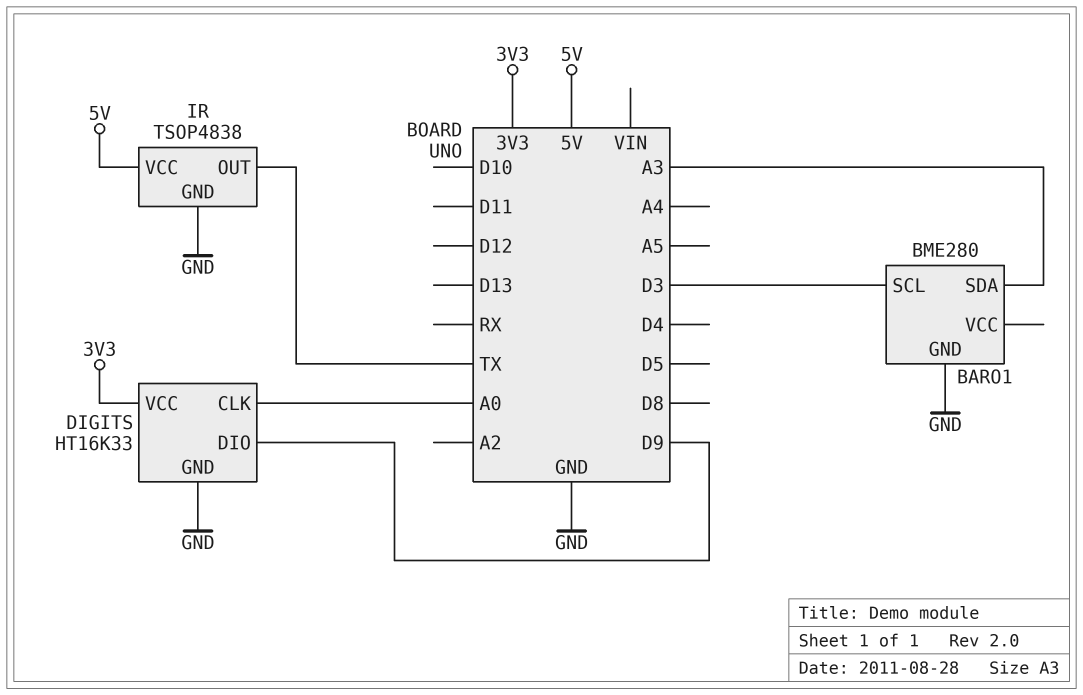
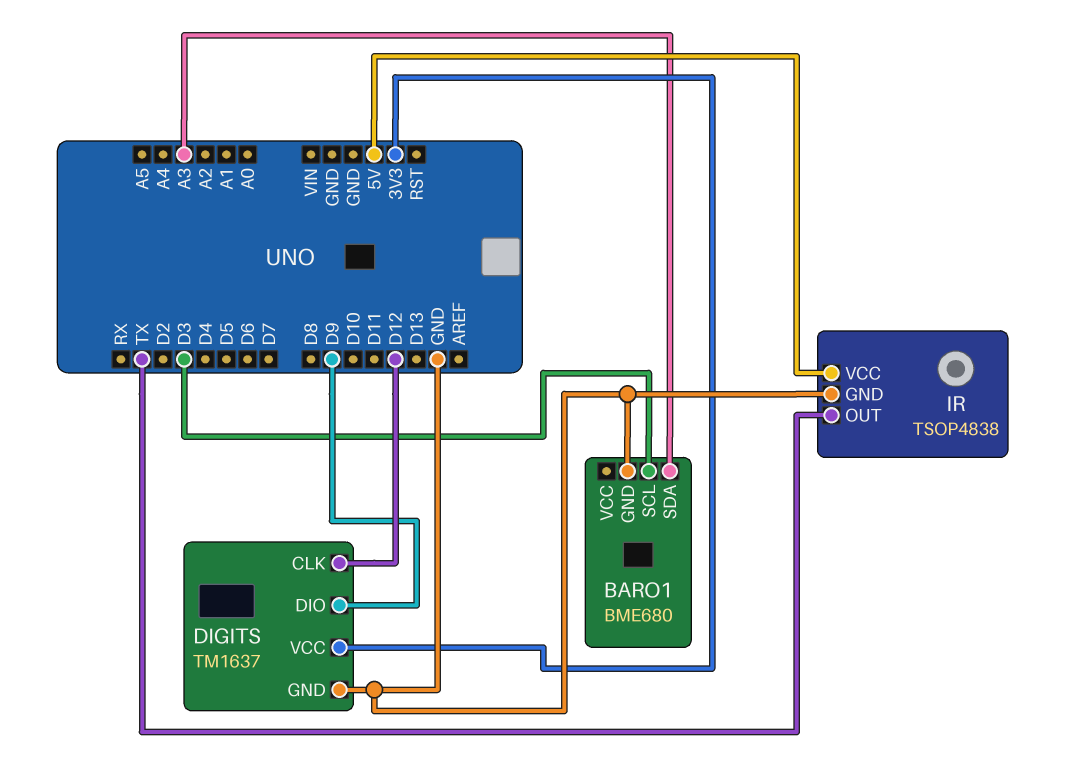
BARO1: BME280 -> BME680
DIGITS: HT16K33 -> TM1637
DIGITS pin CLK: A0 -> D12

